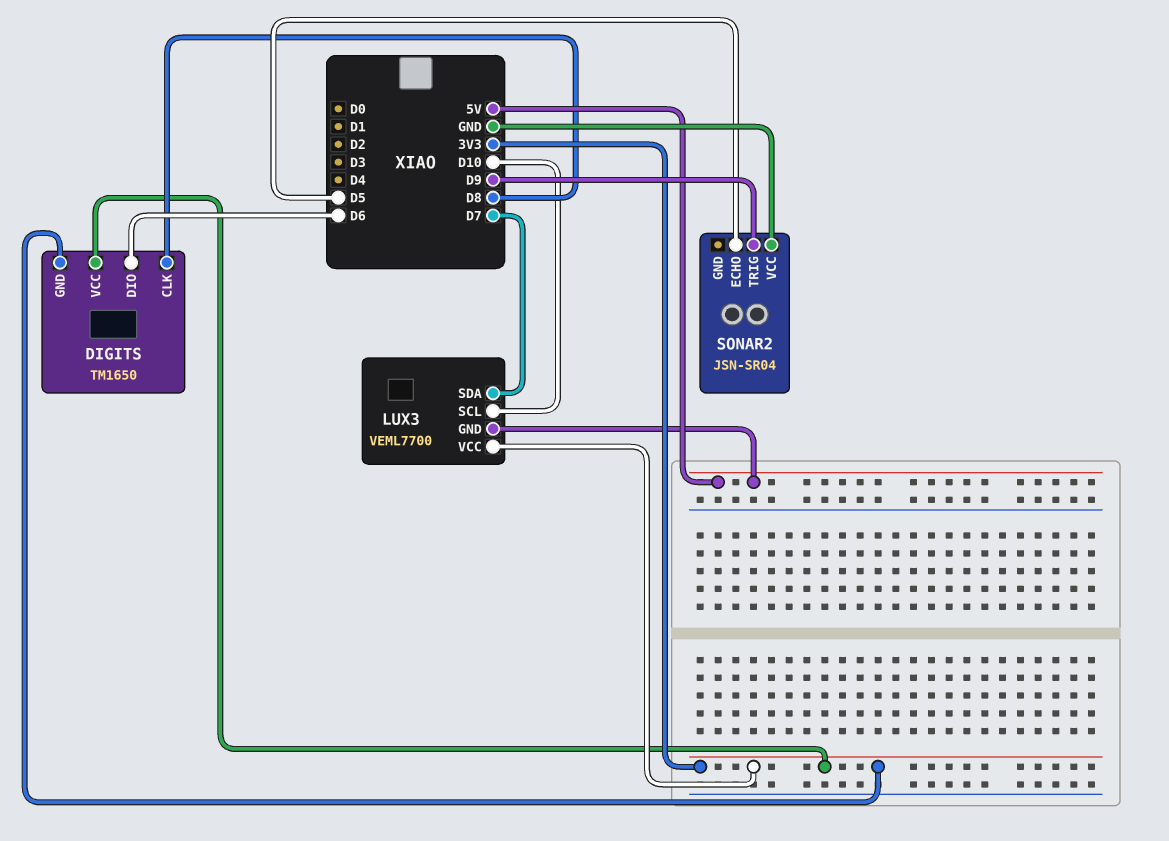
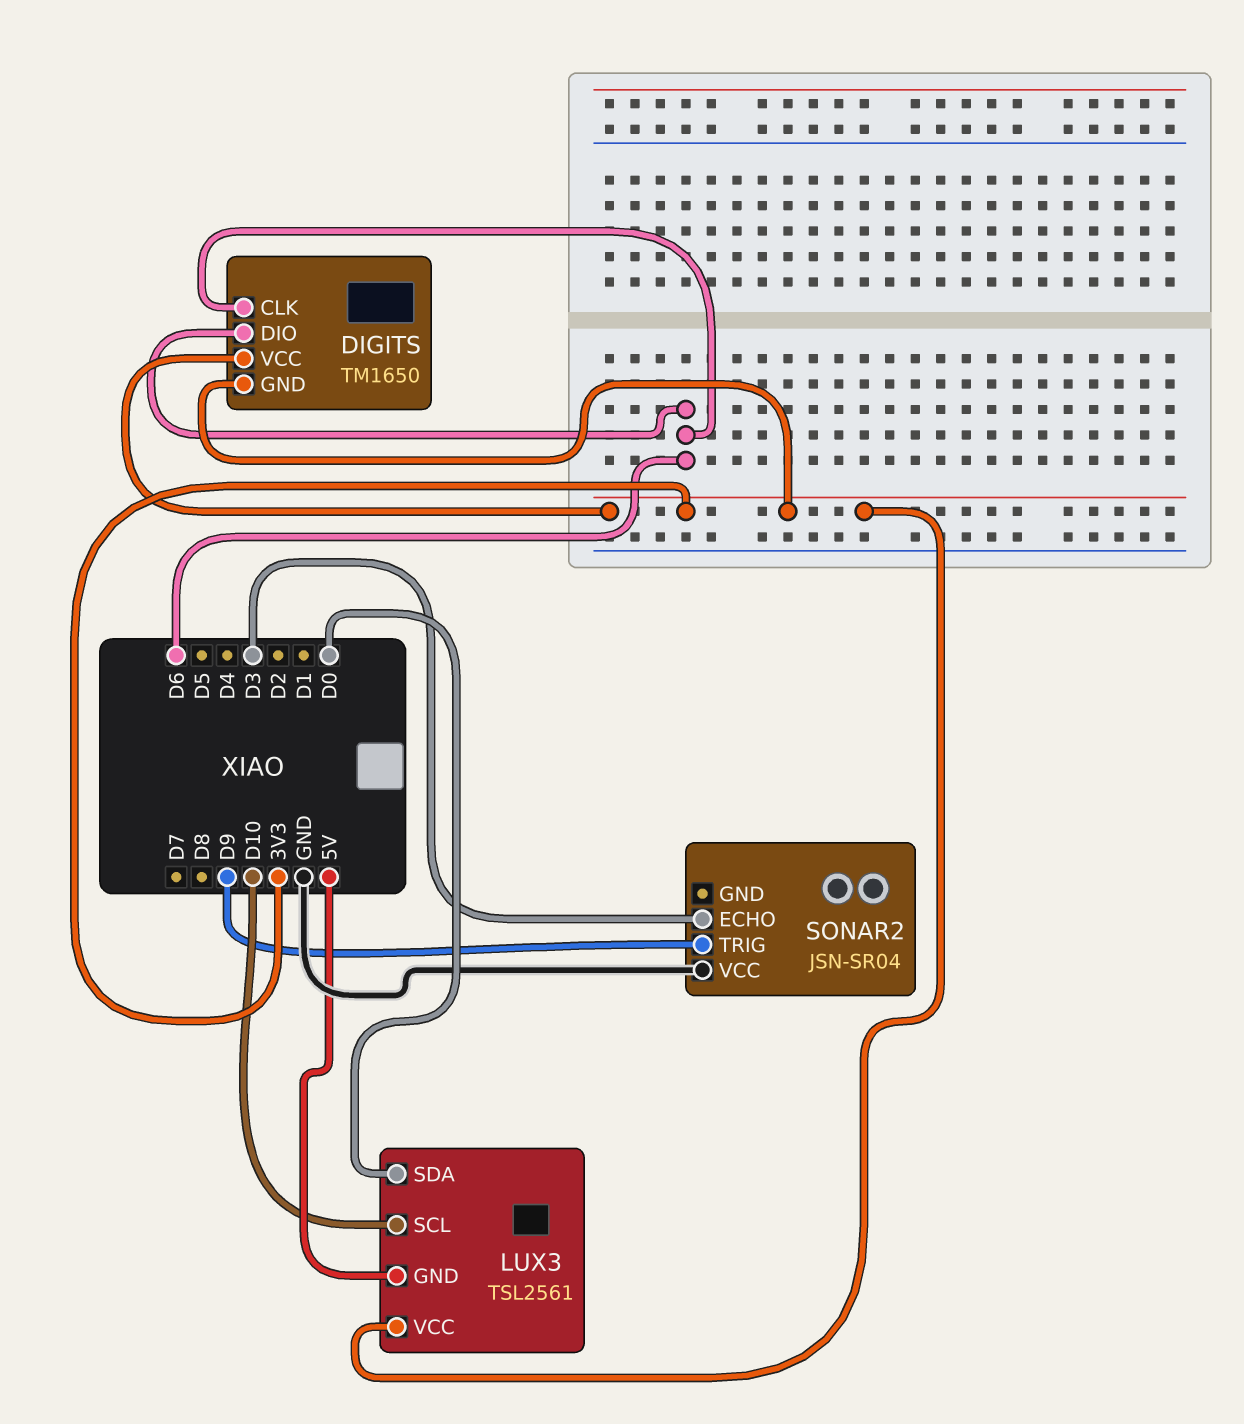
DIGITS pin CLK: D8 -> D6
LUX3: VEML7700 -> TSL2561
LUX3 pin SDA: D7 -> D0
SONAR2 pin ECHO: D5 -> D3

